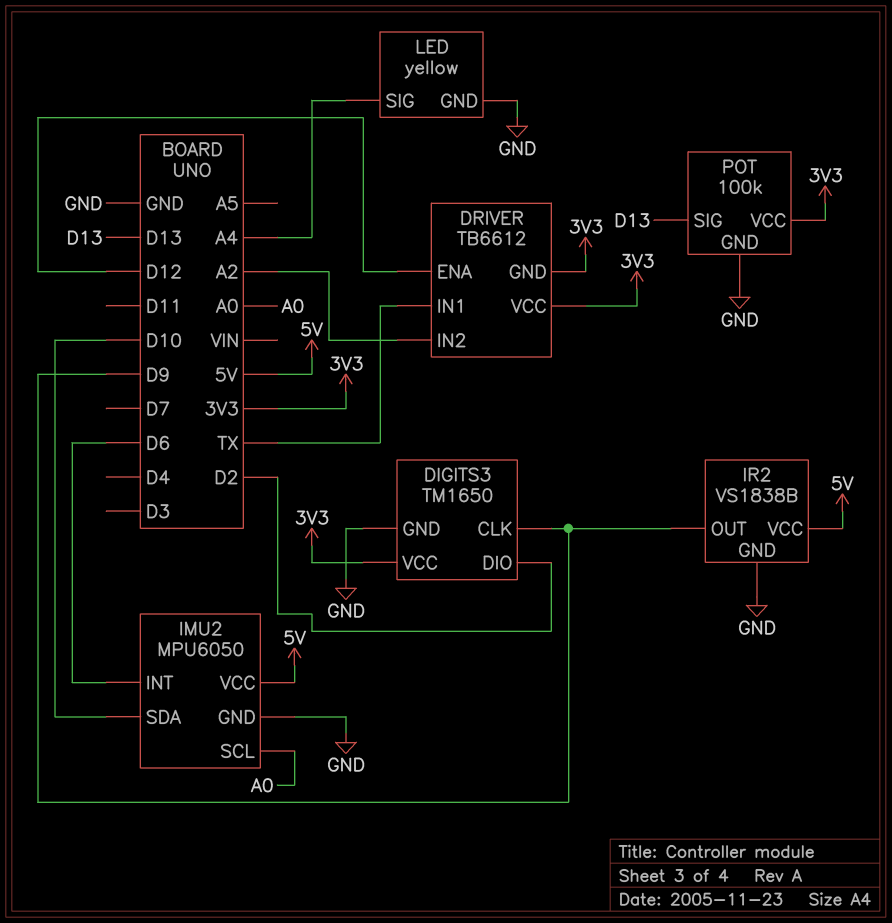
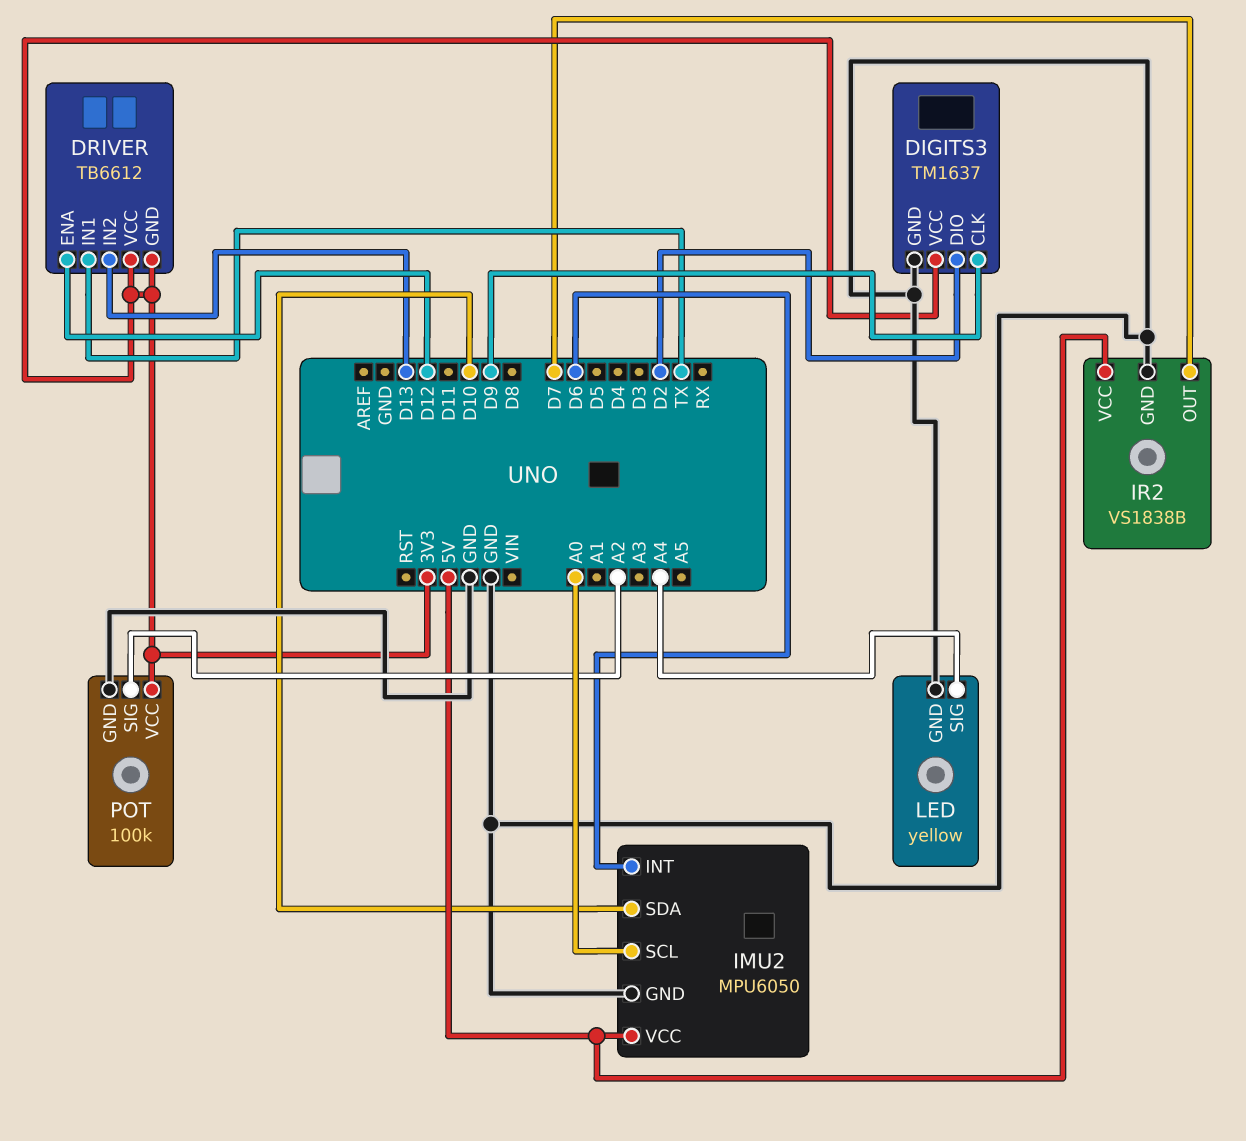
DIGITS3: TM1650 -> TM1637
DRIVER pin IN2: A2 -> D13
IR2 pin OUT: D9 -> D7
POT pin SIG: D13 -> A2

